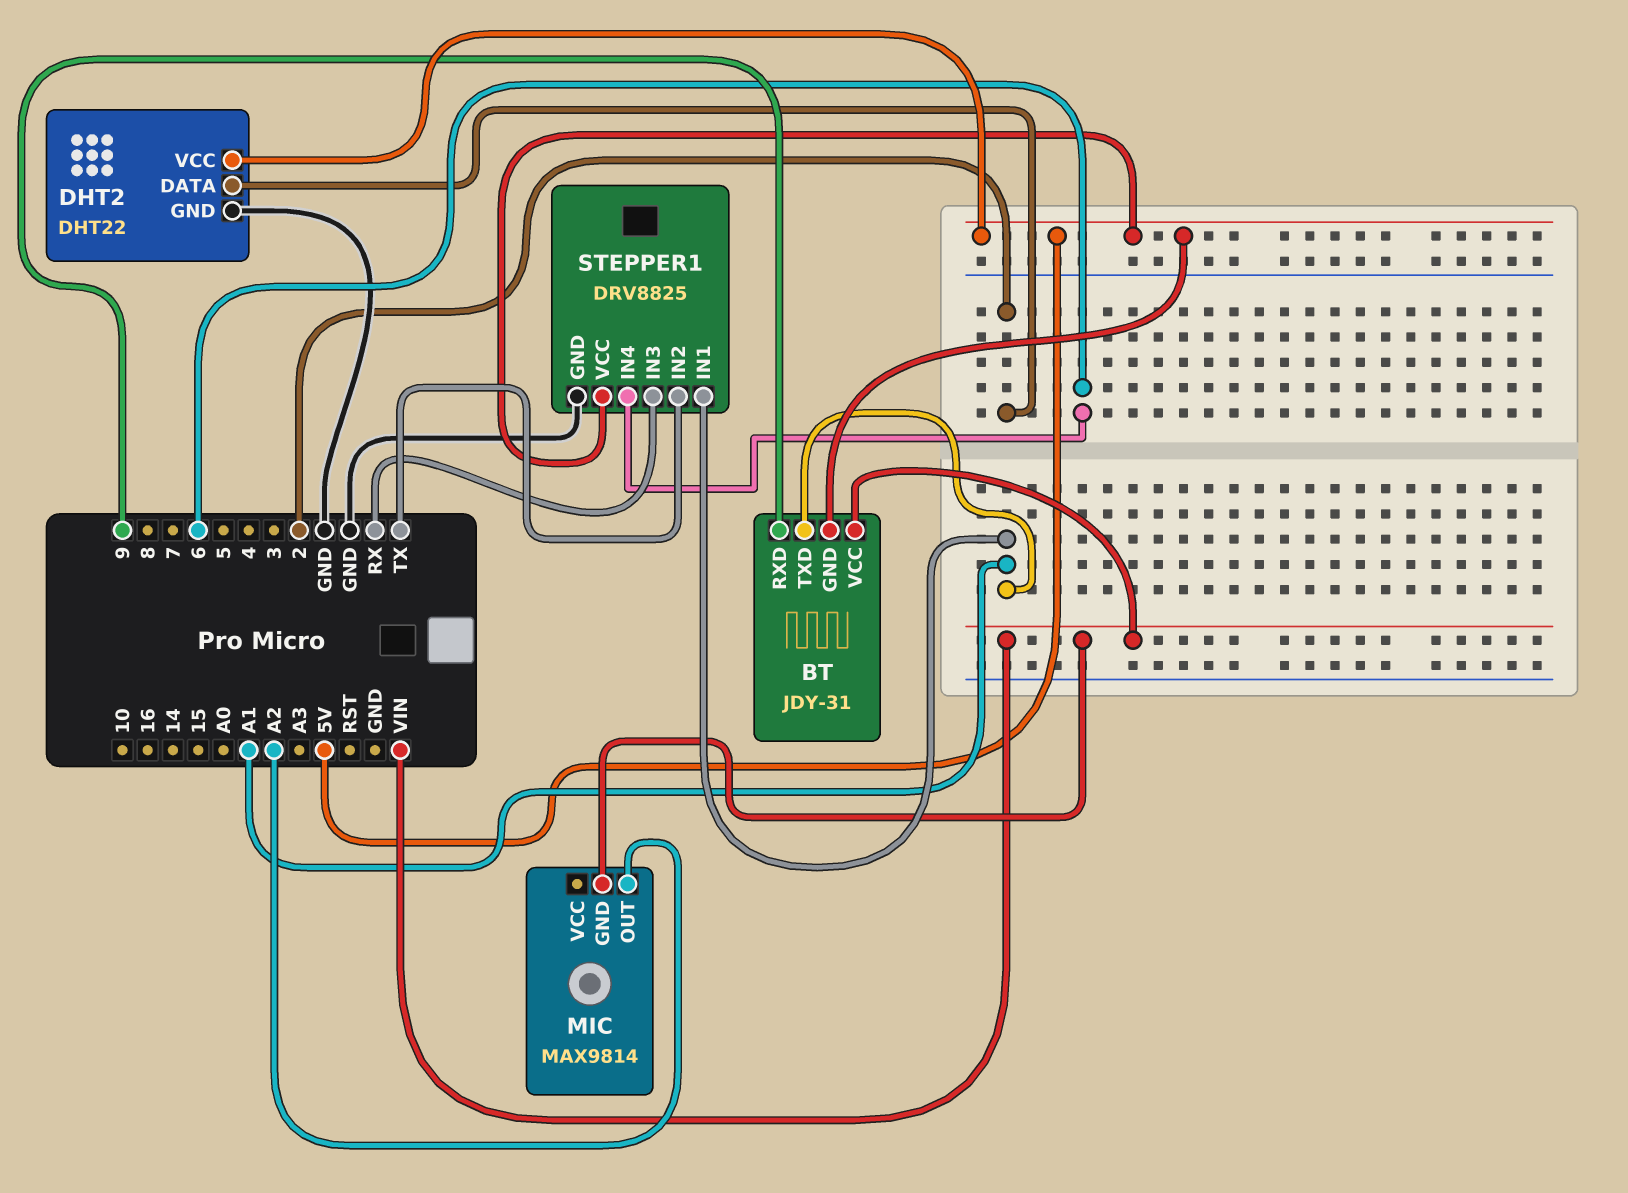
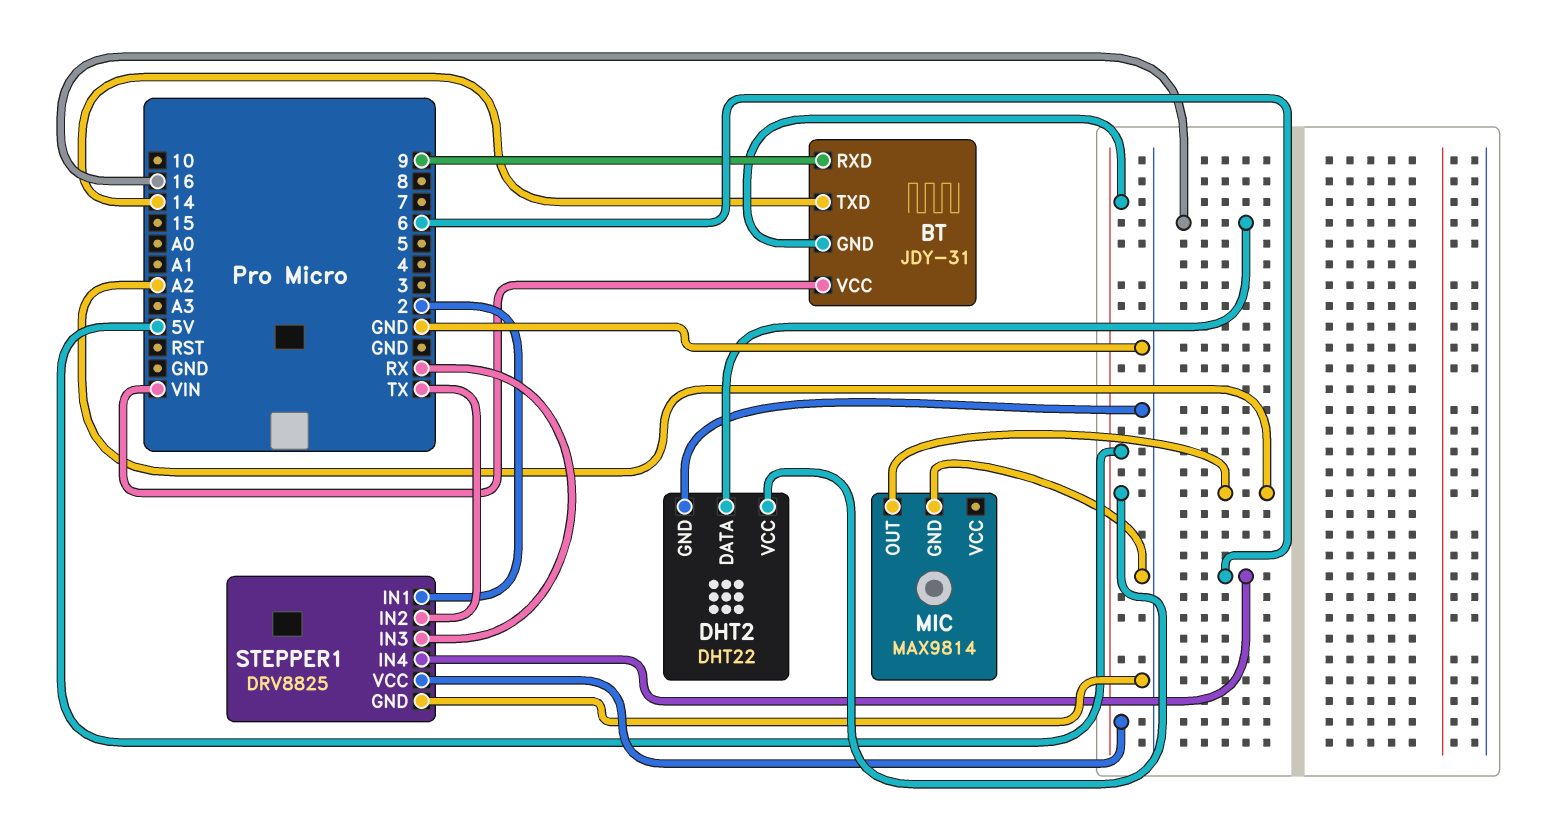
BT pin TXD: A1 -> 14
DHT2 pin DATA: 2 -> 16
MIC pin GND: VIN -> GND
STEPPER1 pin IN1: A1 -> 2

